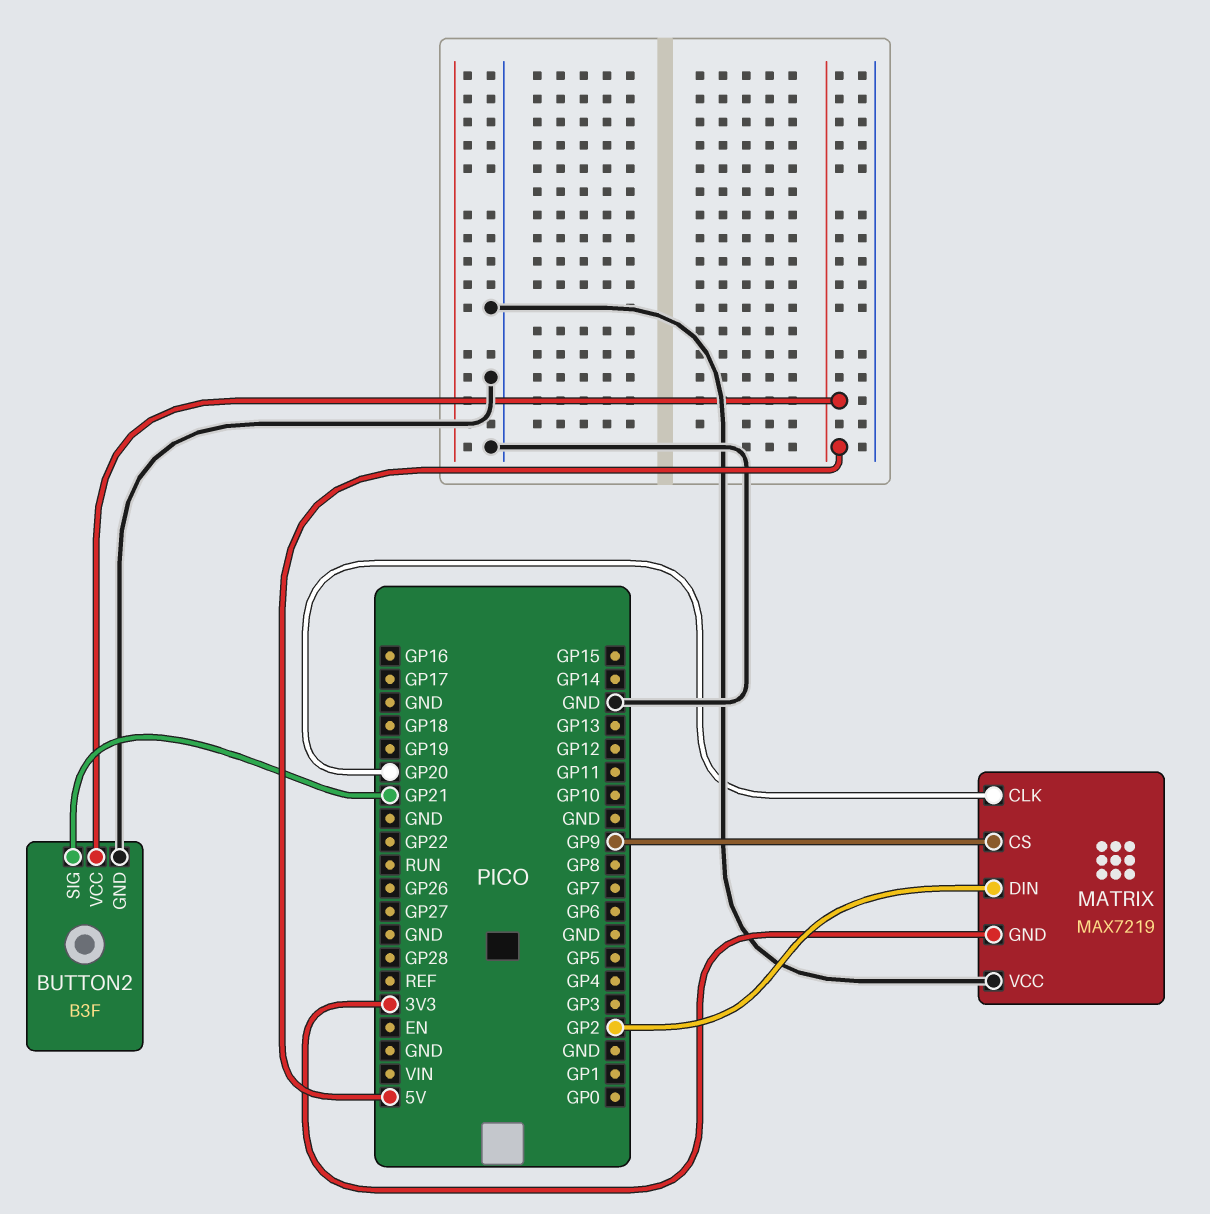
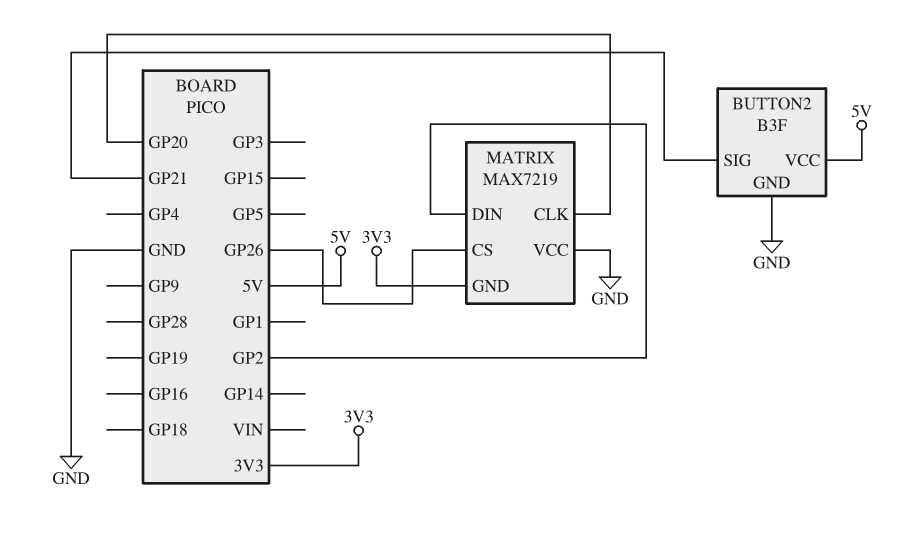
MATRIX pin CS: GP9 -> GP26

